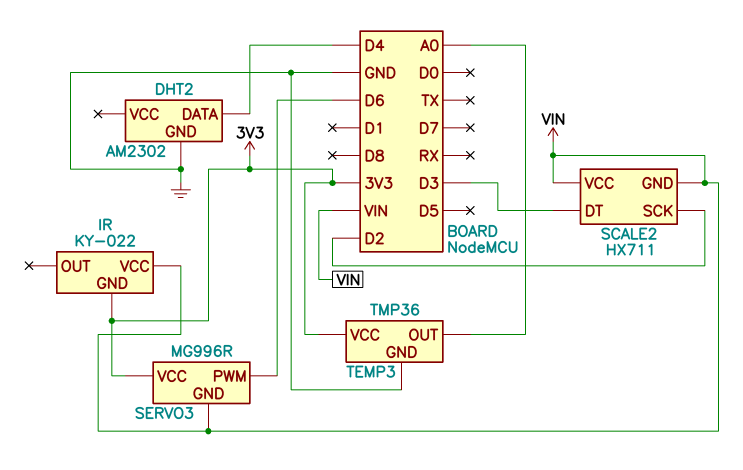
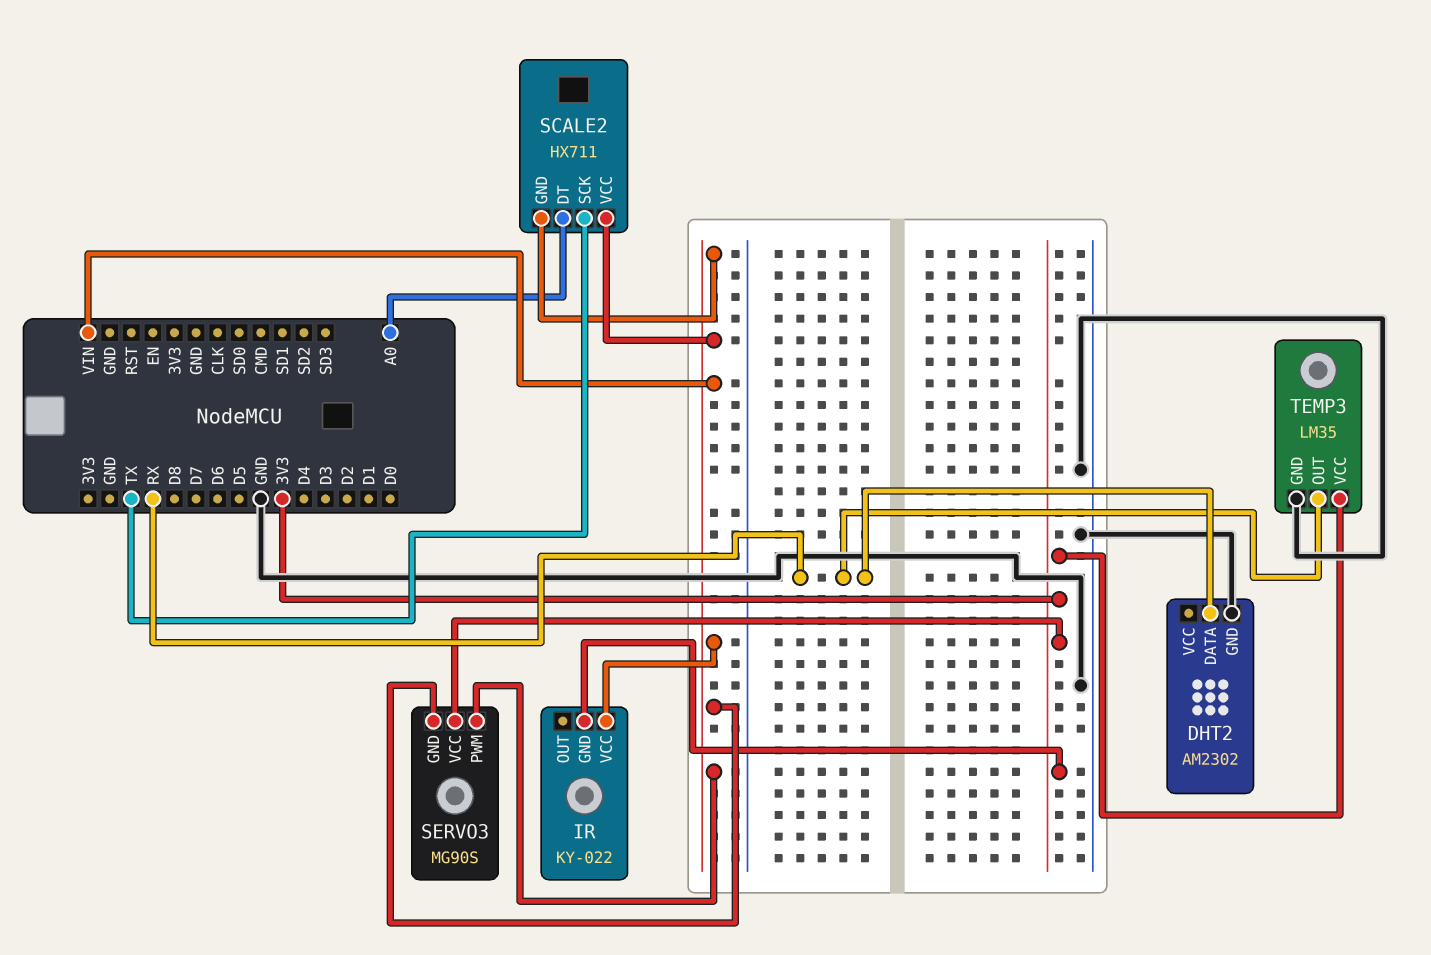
DHT2 pin DATA: D4 -> RX
SCALE2 pin DT: D3 -> A0
SCALE2 pin SCK: D2 -> TX
SERVO3: MG996R -> MG90S
SERVO3 pin PWM: D6 -> VIN
TEMP3: TMP36 -> LM35
TEMP3 pin OUT: A0 -> RX

